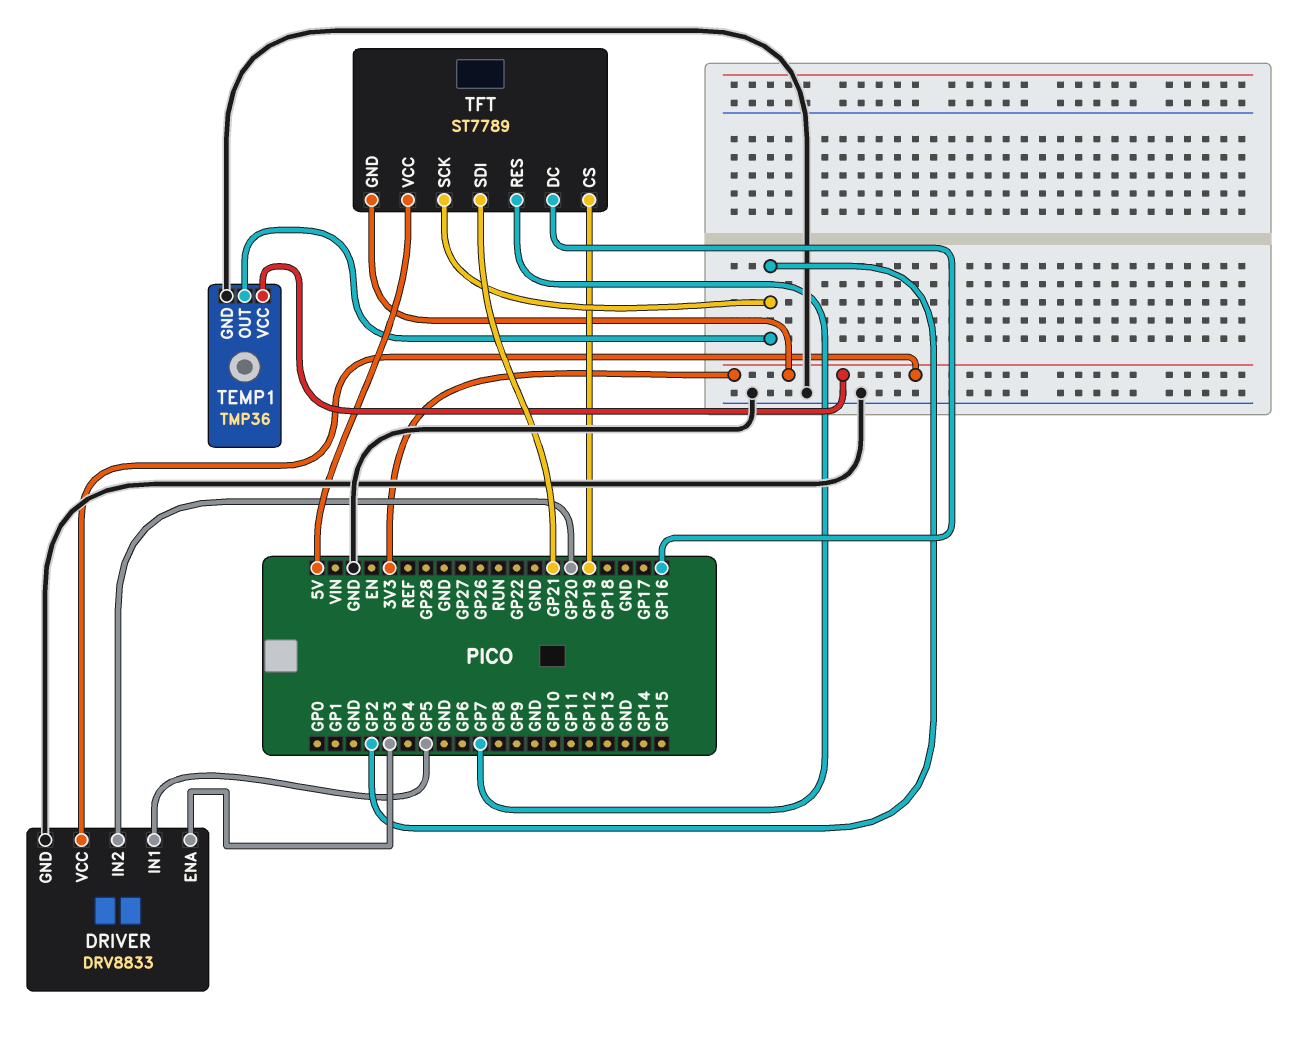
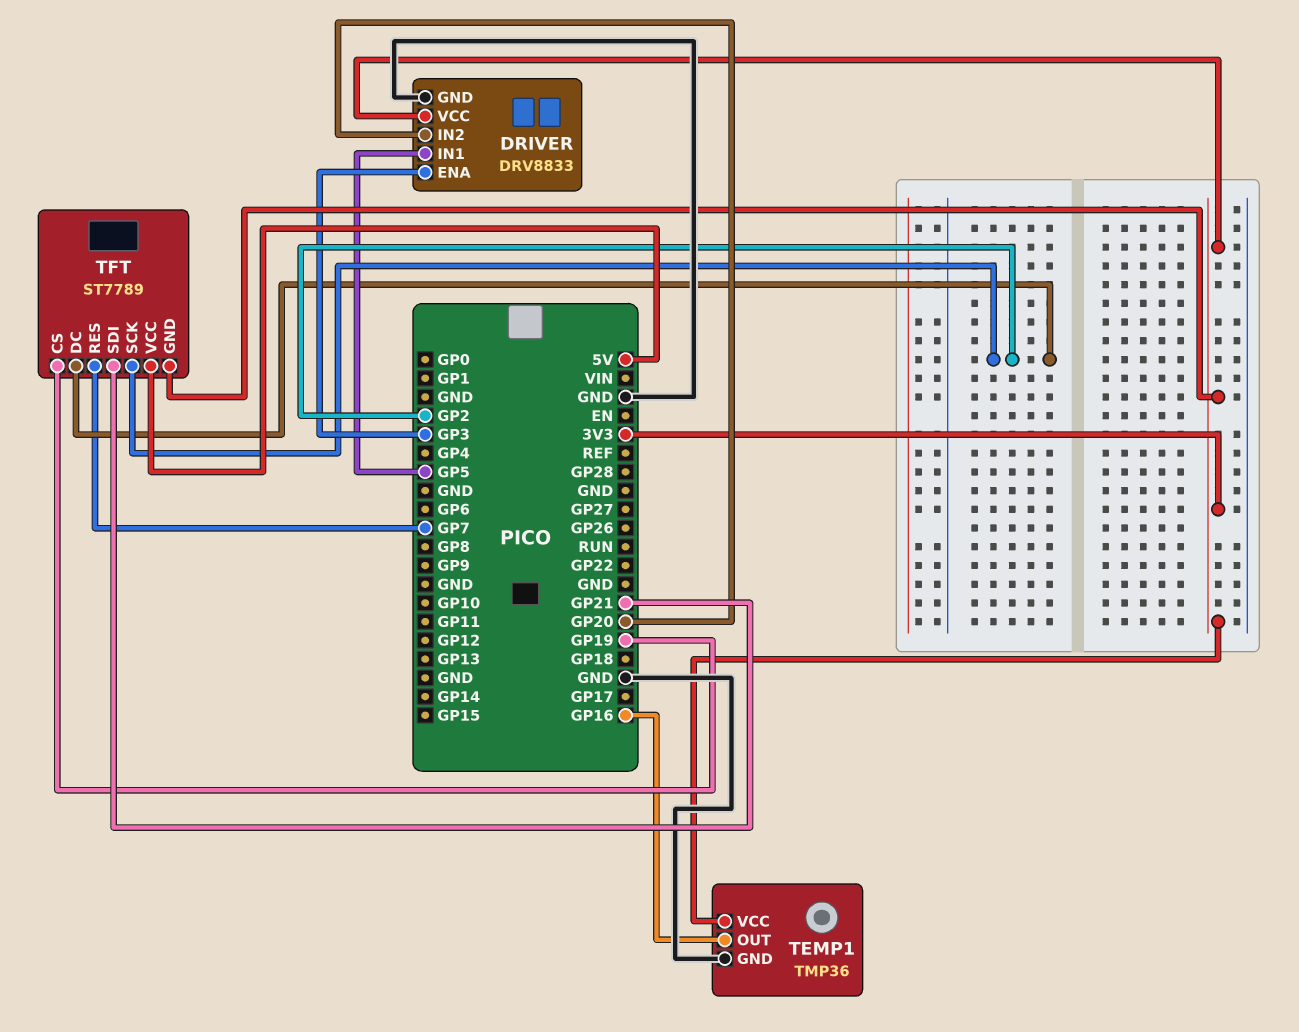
TEMP1 pin OUT: GP2 -> GP16
TFT pin DC: GP16 -> GP2

